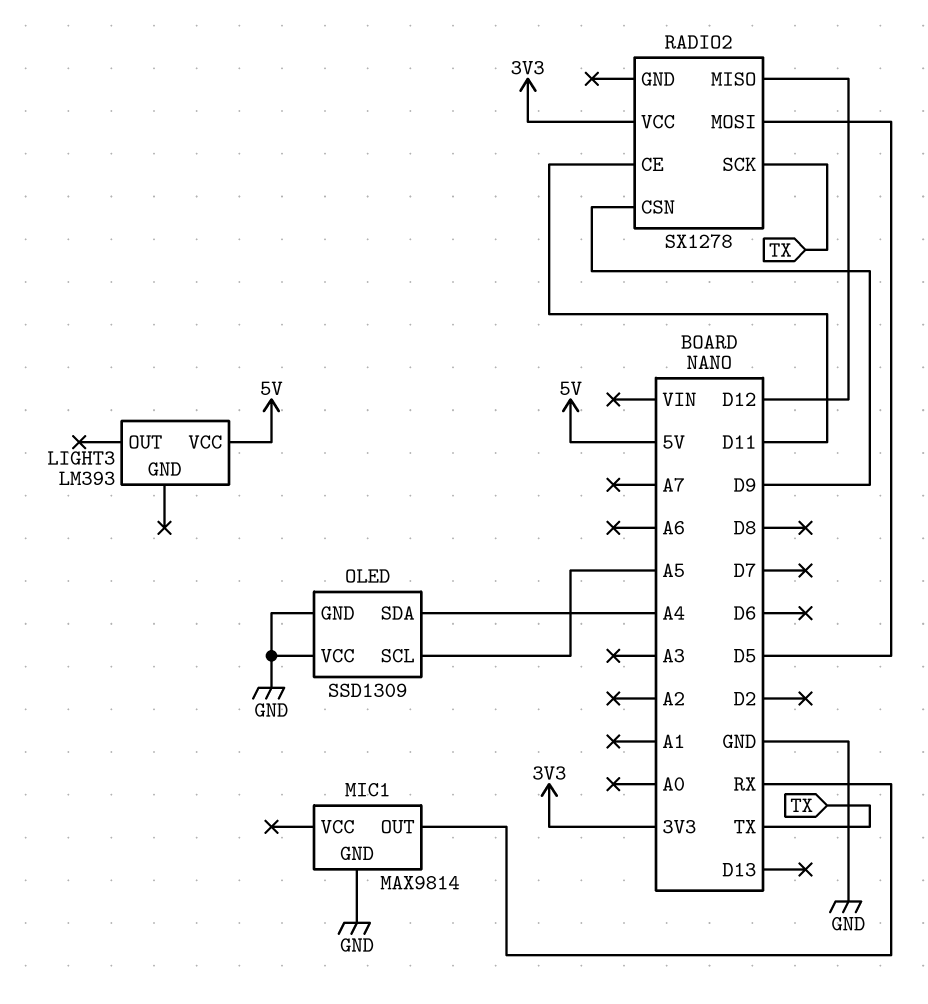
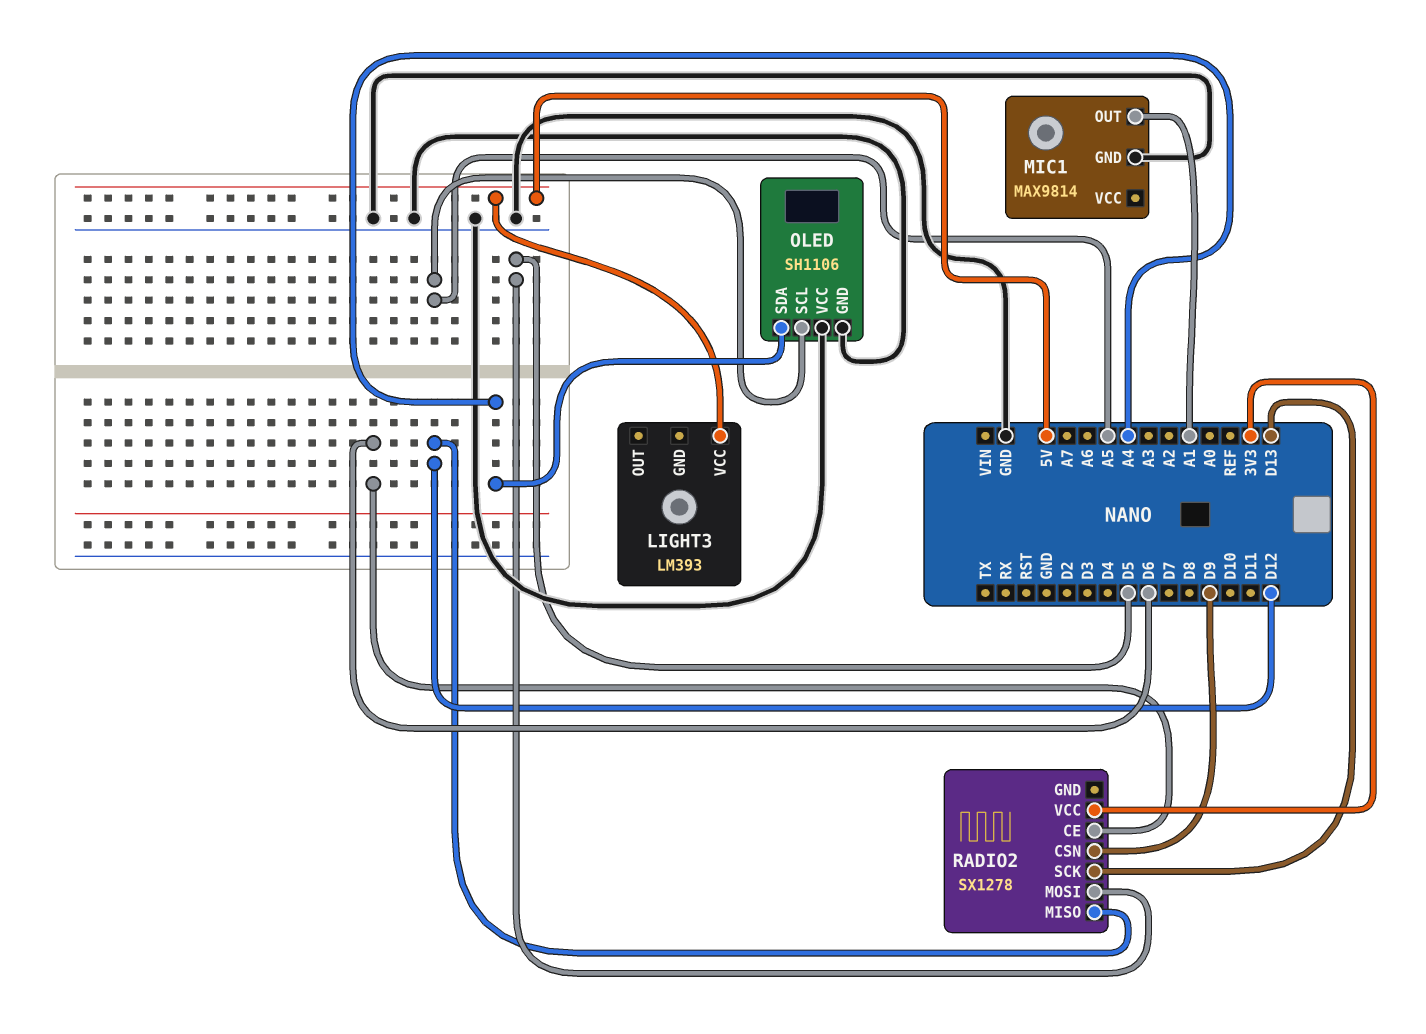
MIC1 pin OUT: RX -> A1
OLED: SSD1309 -> SH1106
RADIO2 pin CE: D11 -> D6
RADIO2 pin SCK: TX -> D13

